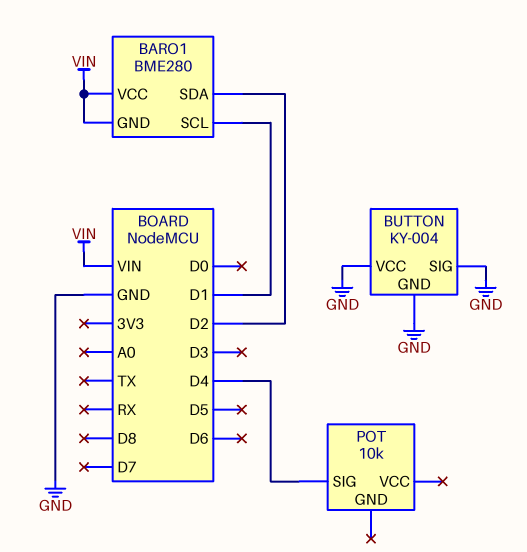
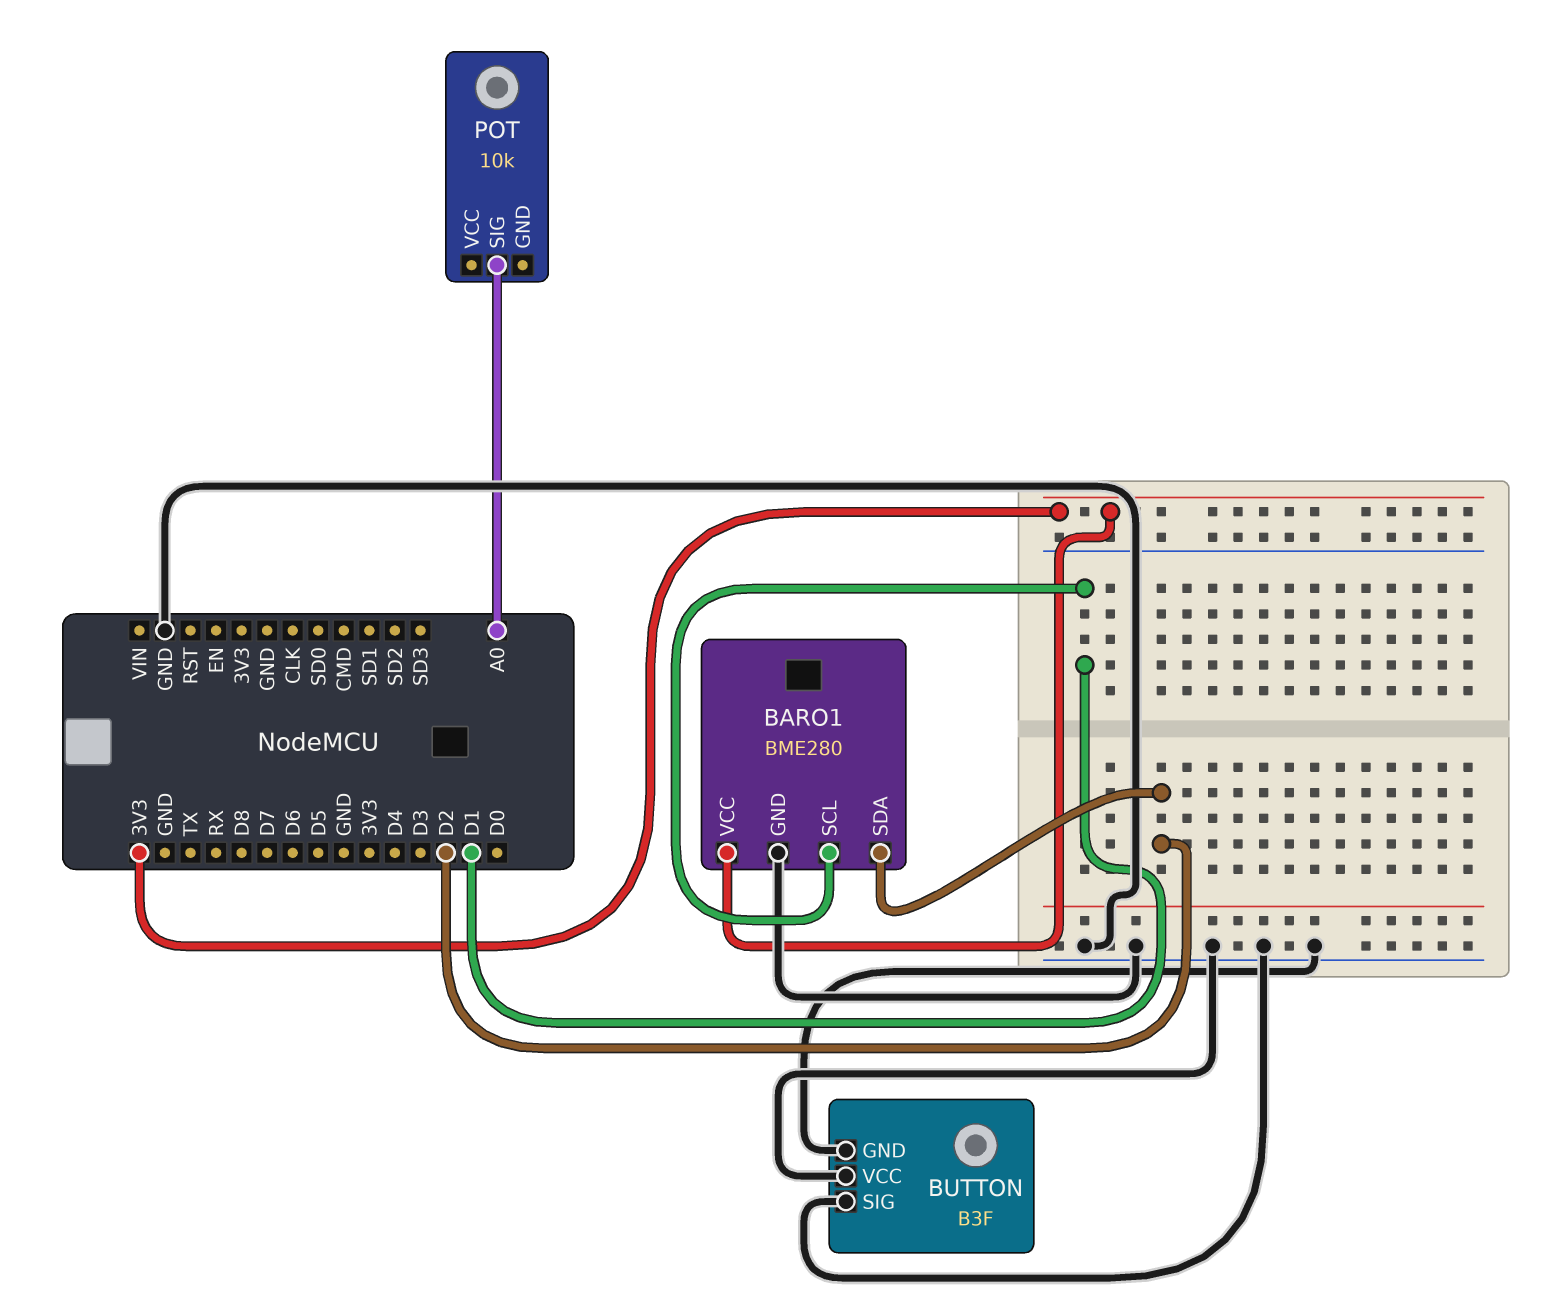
BARO1 pin GND: VIN -> GND
BARO1 pin VCC: VIN -> 3V3
BUTTON: KY-004 -> B3F
POT pin SIG: D4 -> A0

